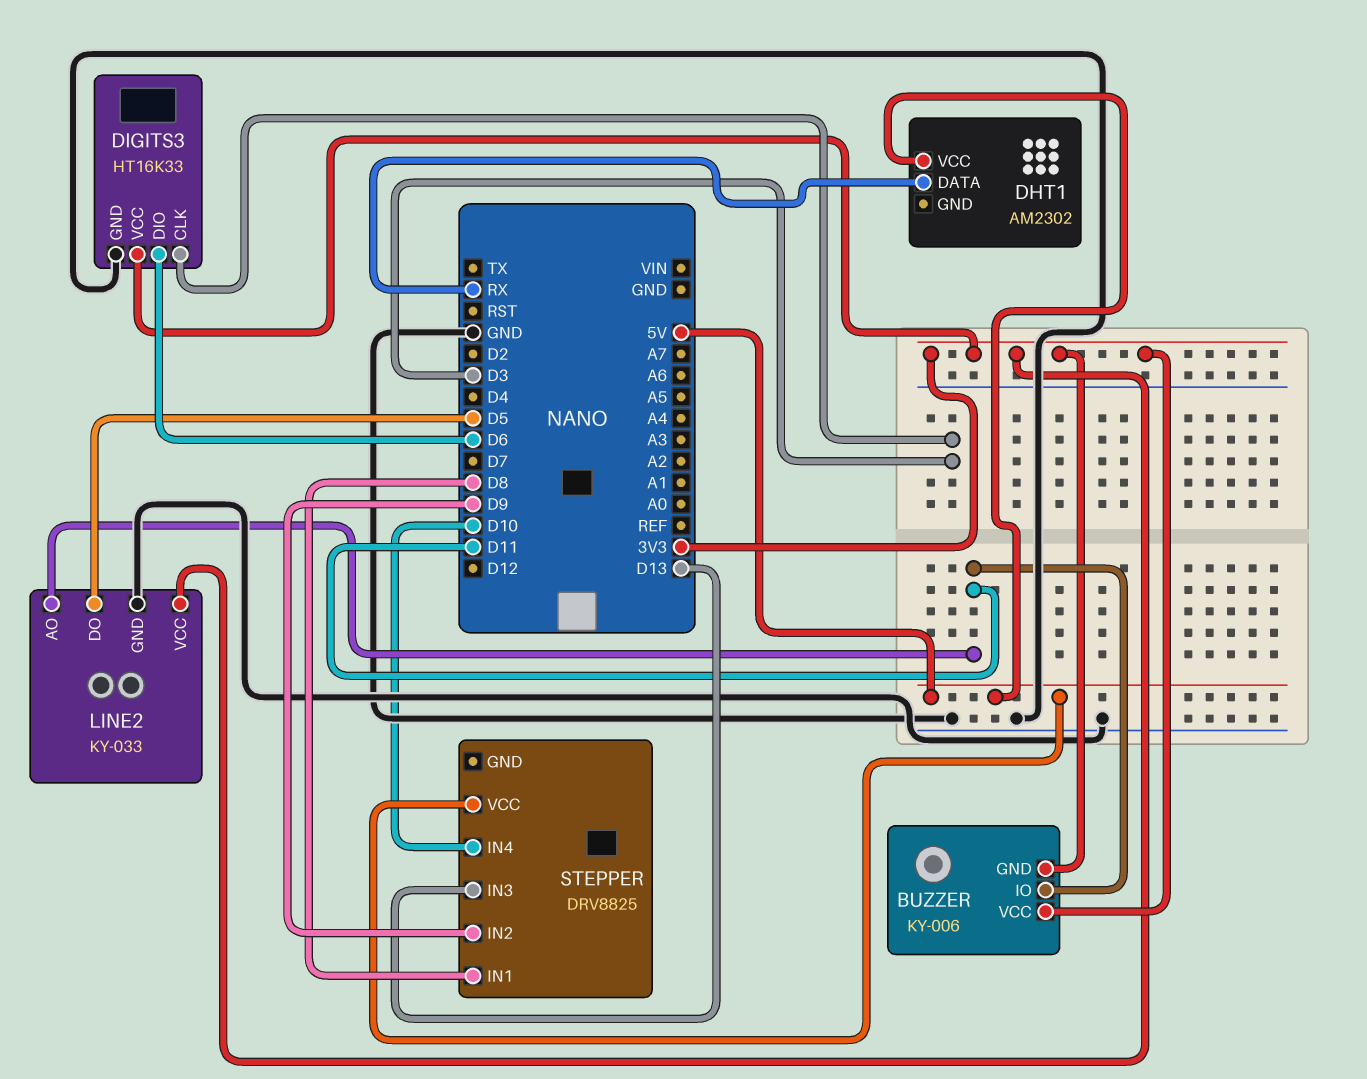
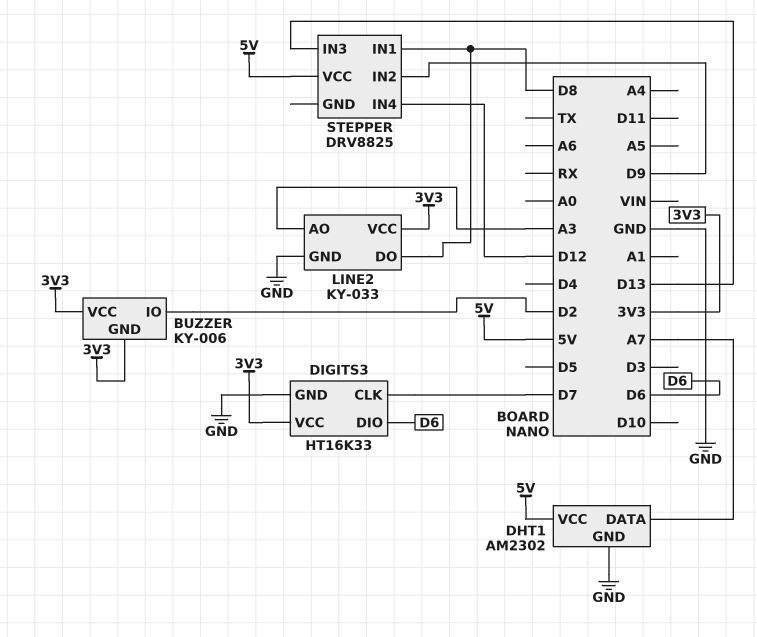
BUZZER pin IO: D11 -> D2
DHT1 pin DATA: RX -> A7
DHT1 pin GND: none -> GND
DIGITS3 pin CLK: D3 -> D7
LINE2 pin AO: D11 -> A3
LINE2 pin DO: D5 -> D8
STEPPER pin IN4: D10 -> D12

